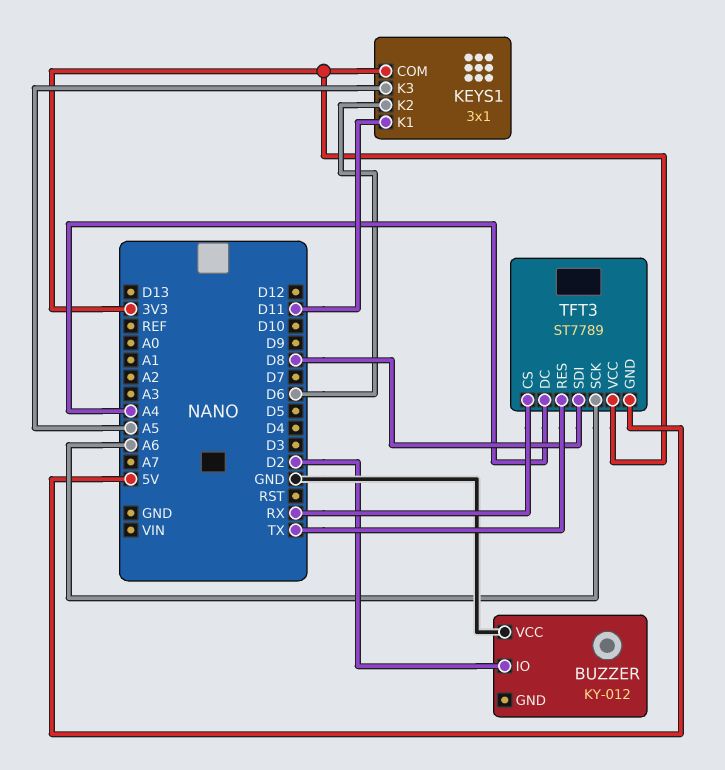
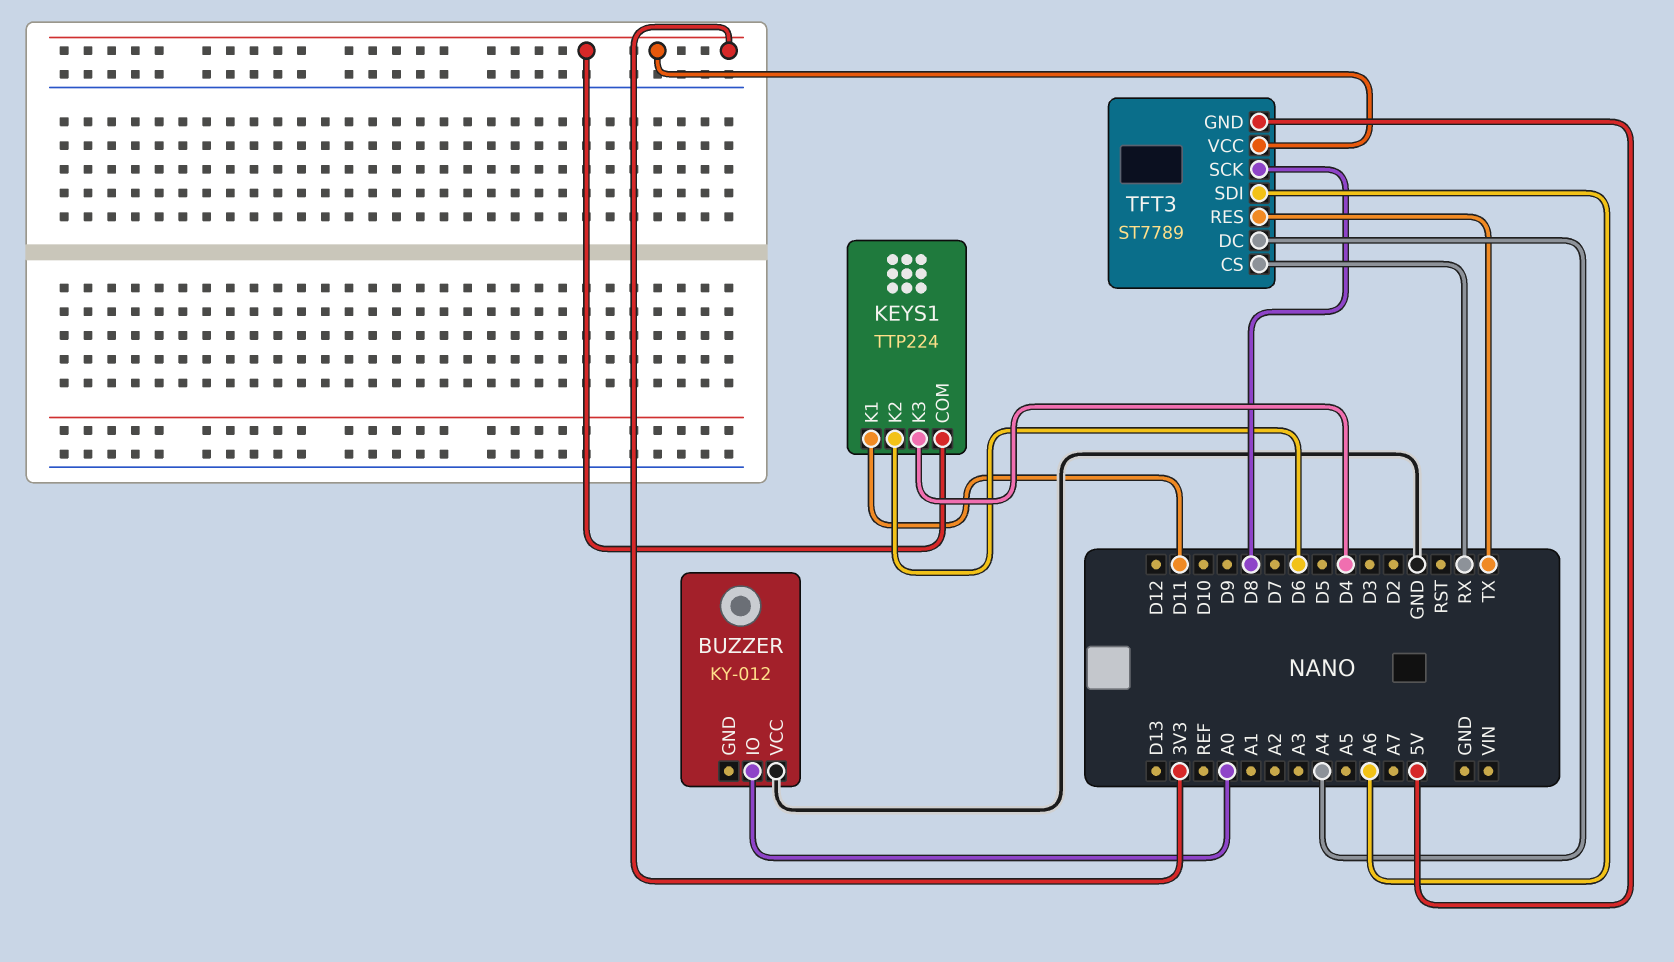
BUZZER pin IO: D2 -> A0
KEYS1: 3x1 -> TTP224
KEYS1 pin K3: A5 -> D4
TFT3 pin SCK: A6 -> D8
TFT3 pin SDI: D8 -> A6

